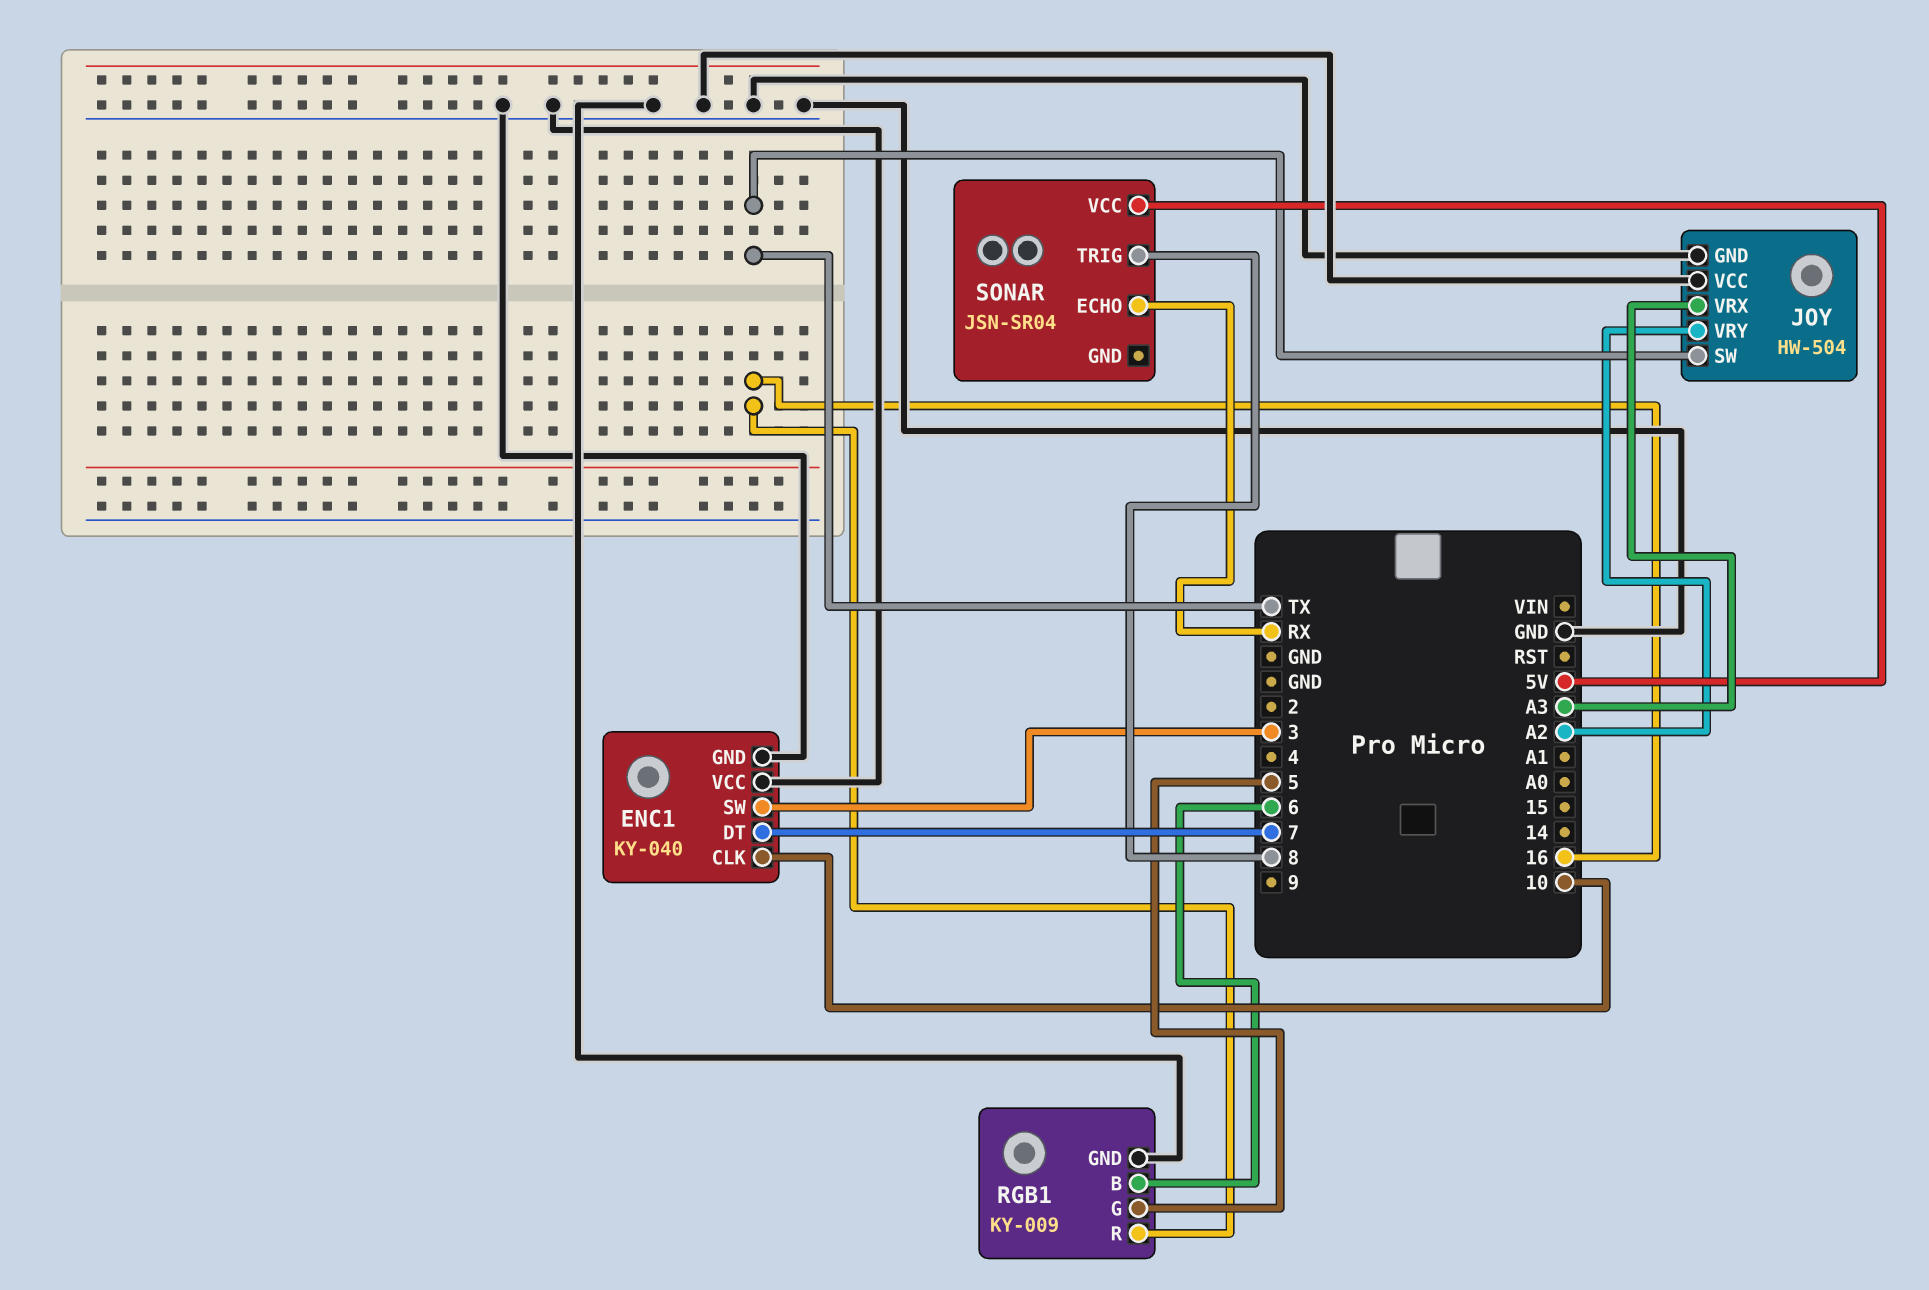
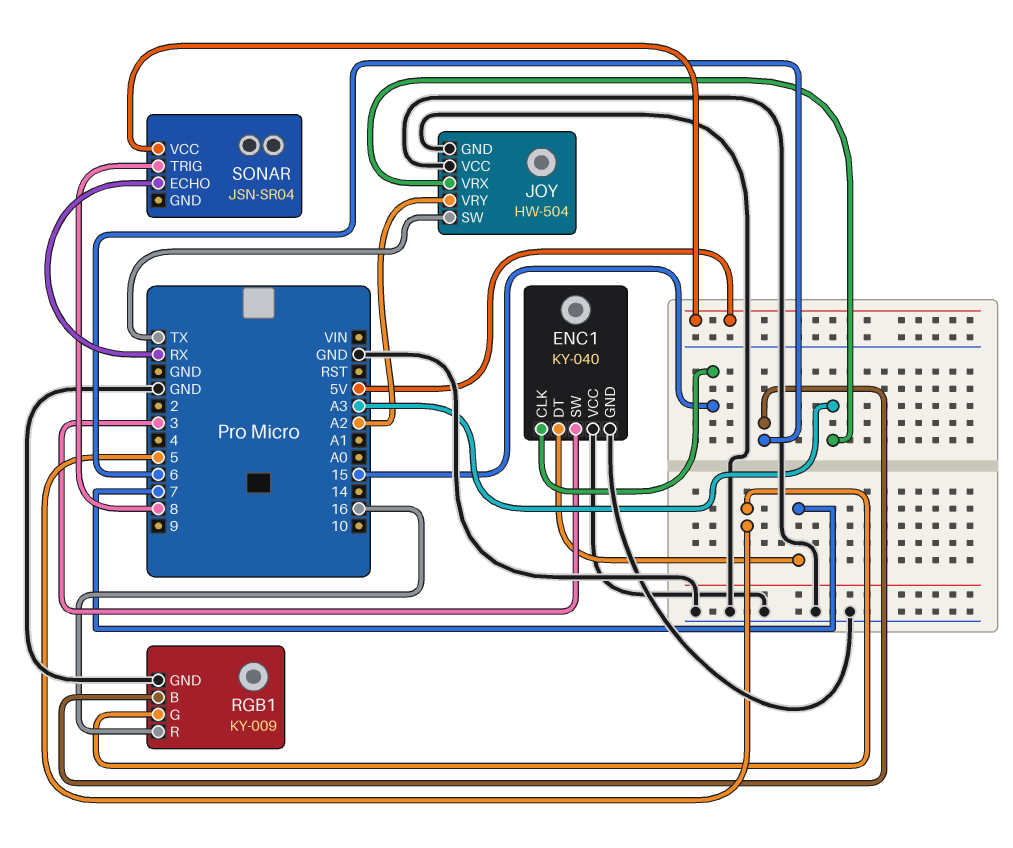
ENC1 pin CLK: 10 -> 15

